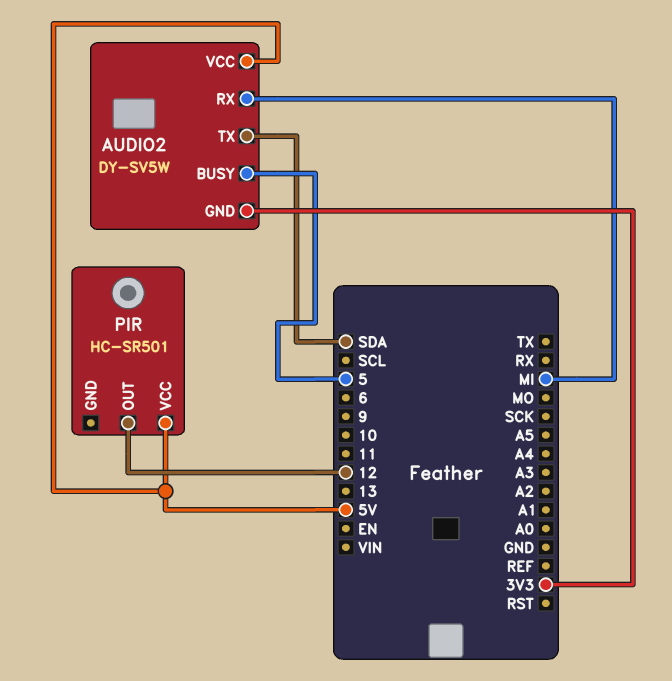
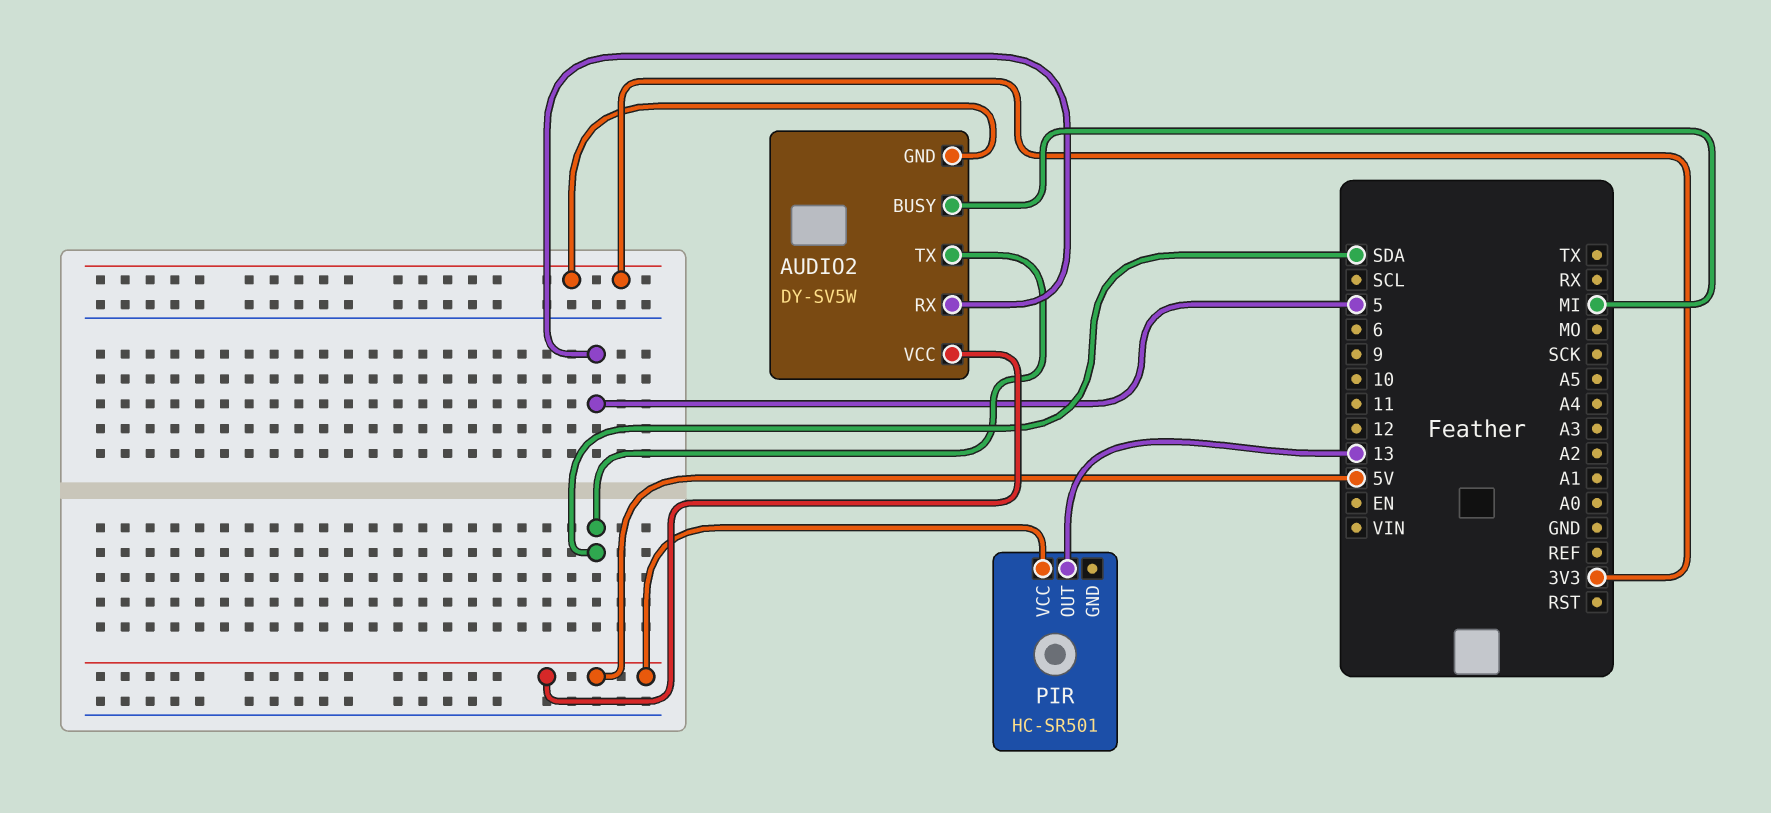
AUDIO2 pin BUSY: 5 -> MI
AUDIO2 pin RX: MI -> 5
PIR pin OUT: 12 -> 13

